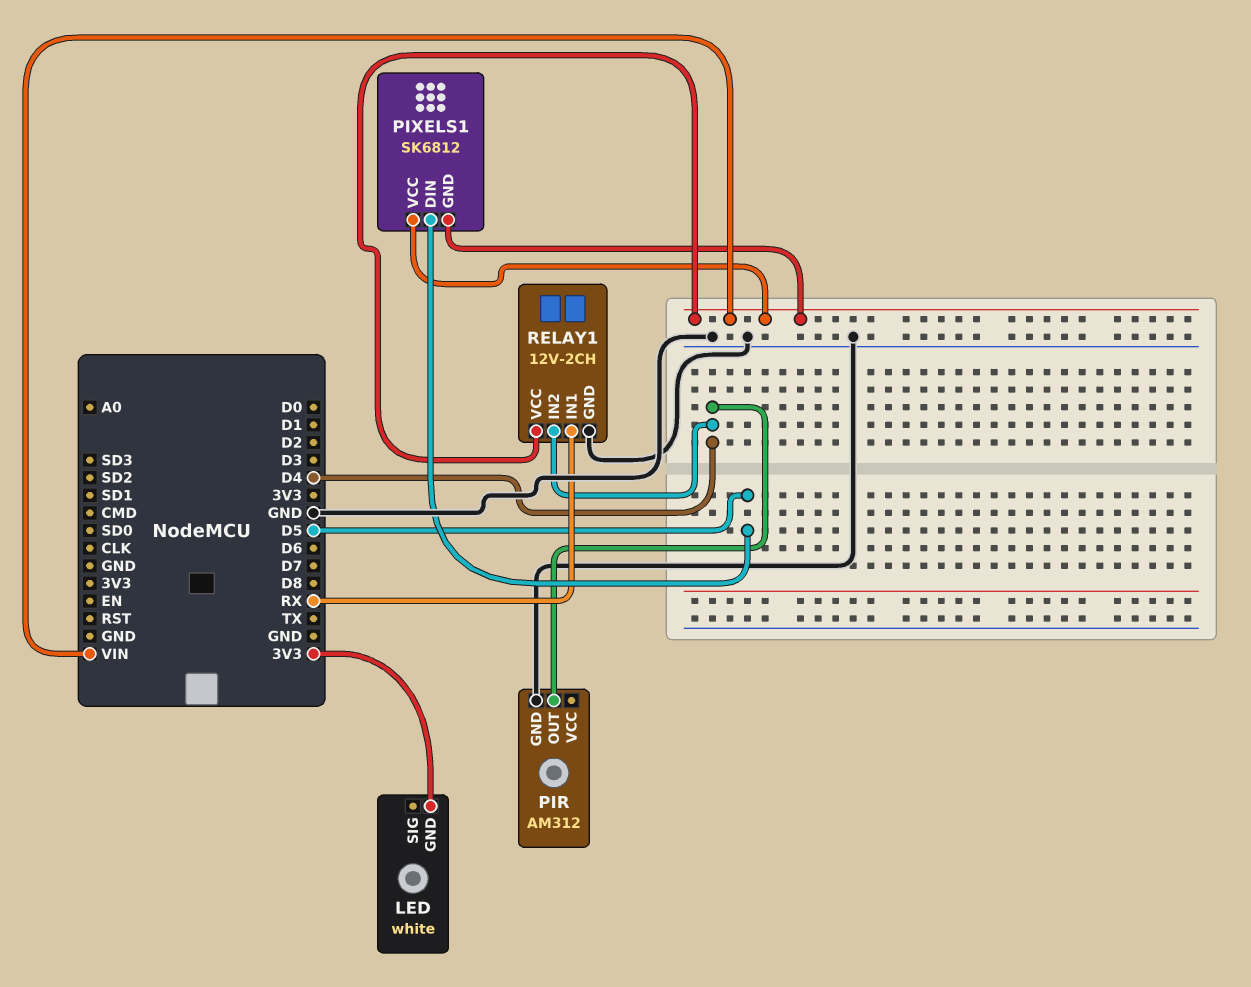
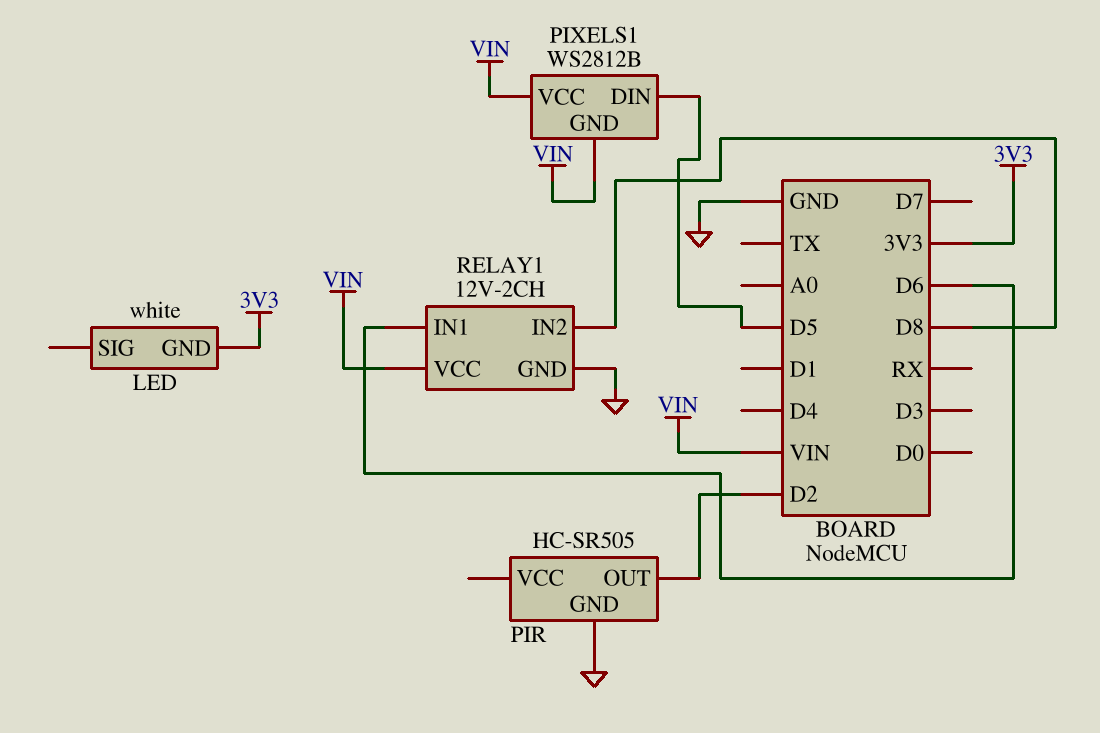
PIR: AM312 -> HC-SR505
PIR pin OUT: D4 -> D2
PIXELS1: SK6812 -> WS2812B
RELAY1 pin IN1: RX -> D6
RELAY1 pin IN2: D4 -> D8

